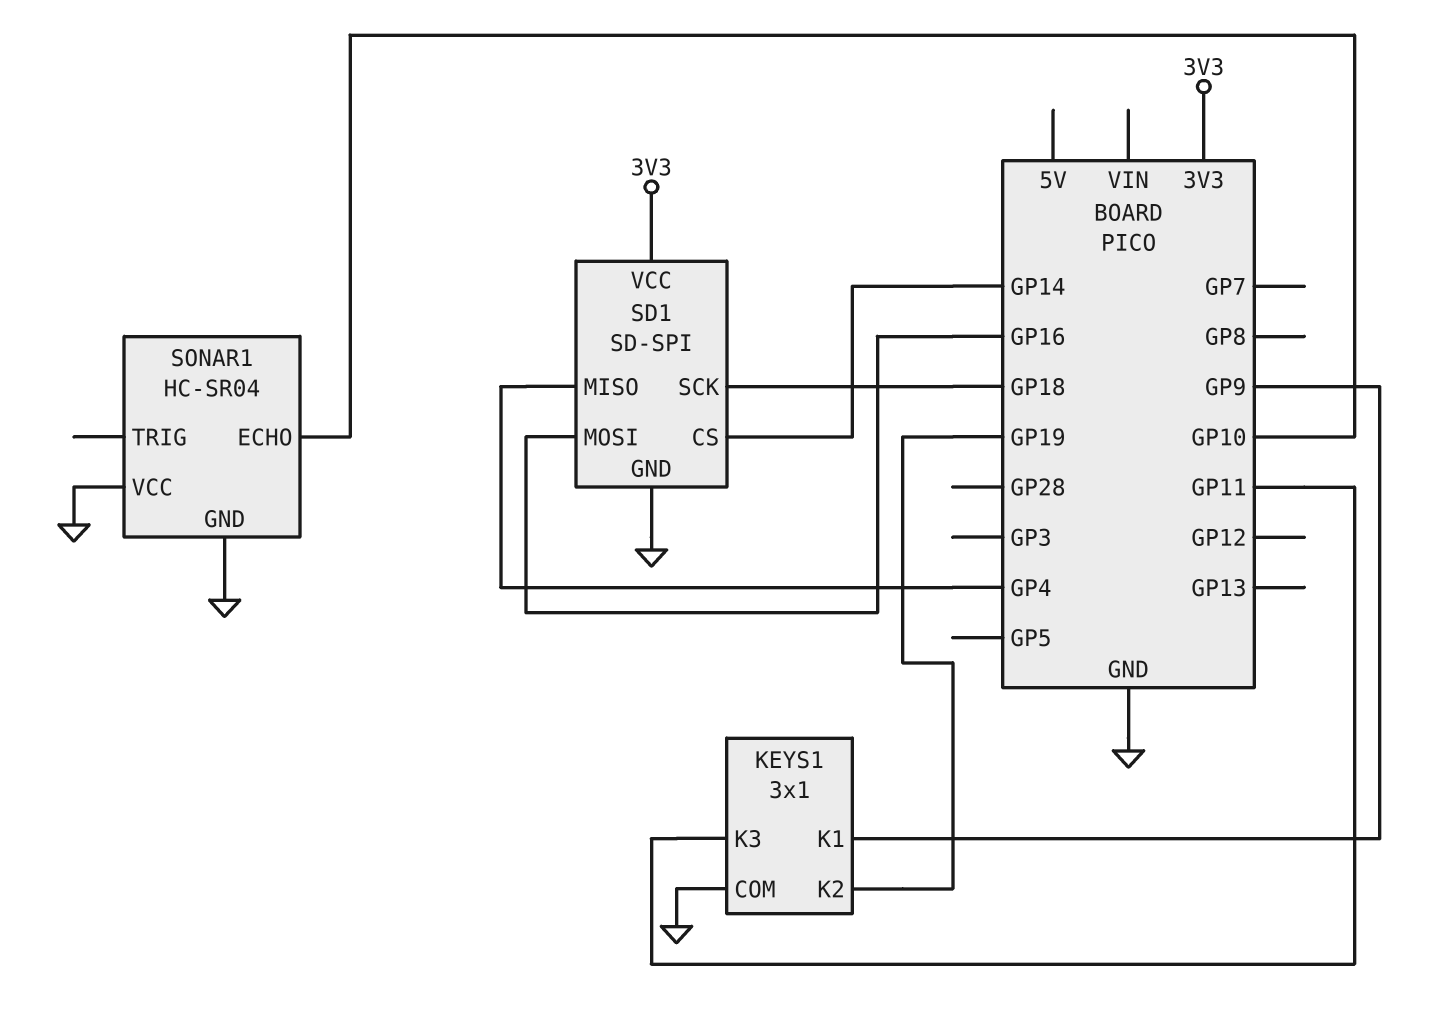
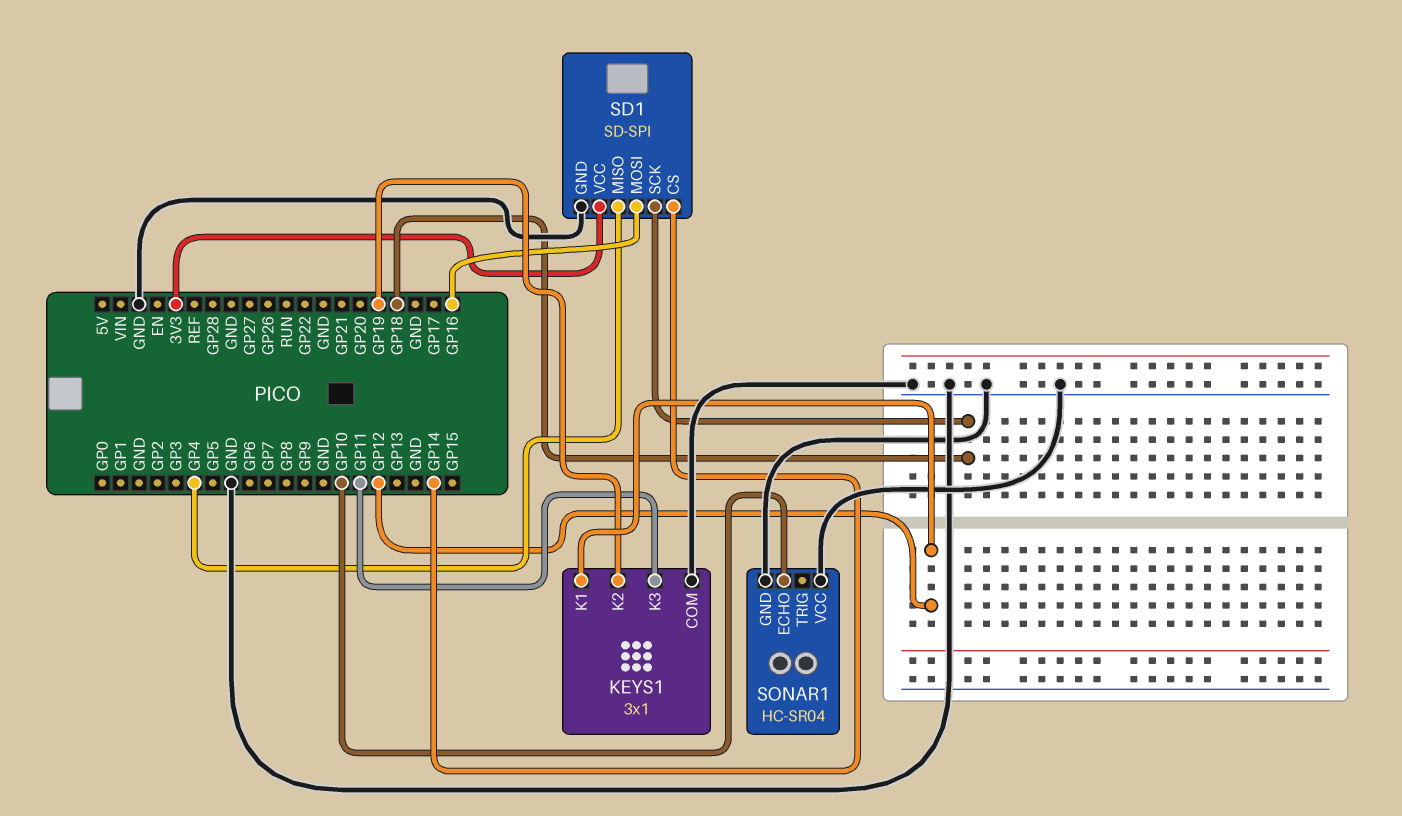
KEYS1 pin K1: GP9 -> GP12

